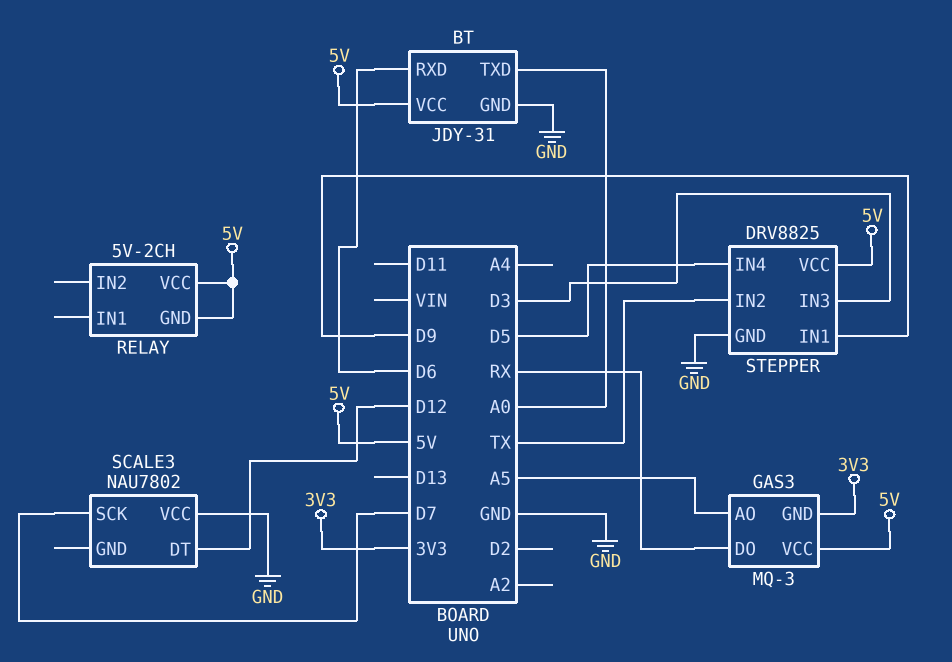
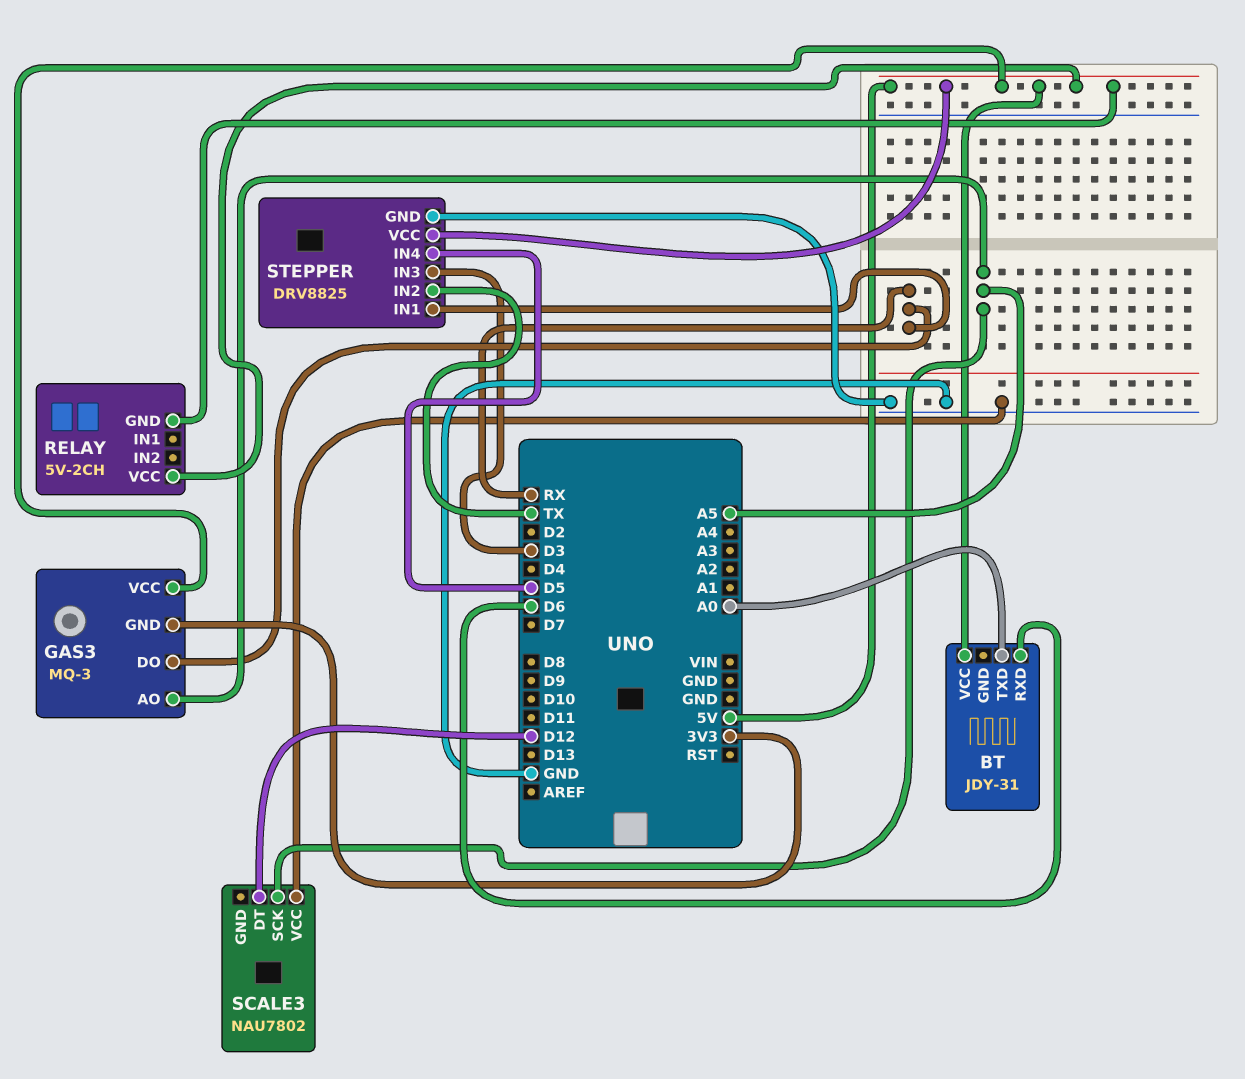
BT pin GND: GND -> none
SCALE3 pin SCK: D7 -> A5
STEPPER pin IN1: D9 -> RX

